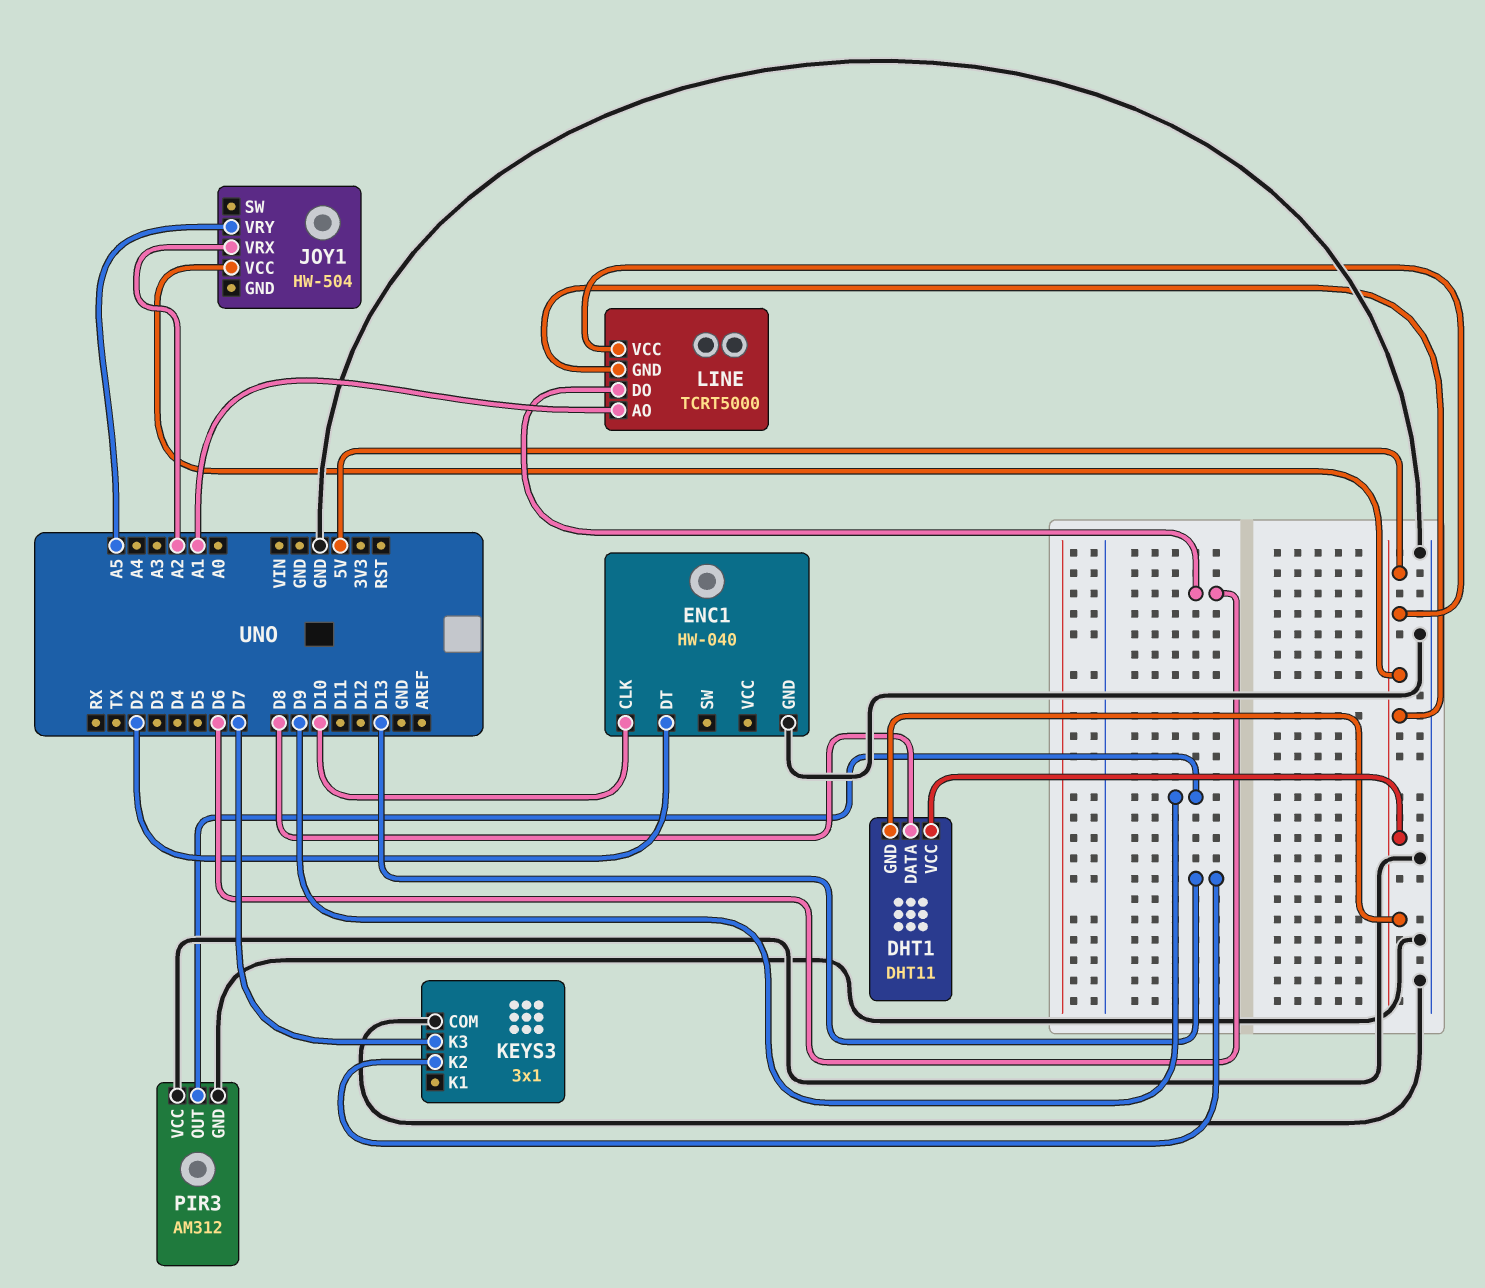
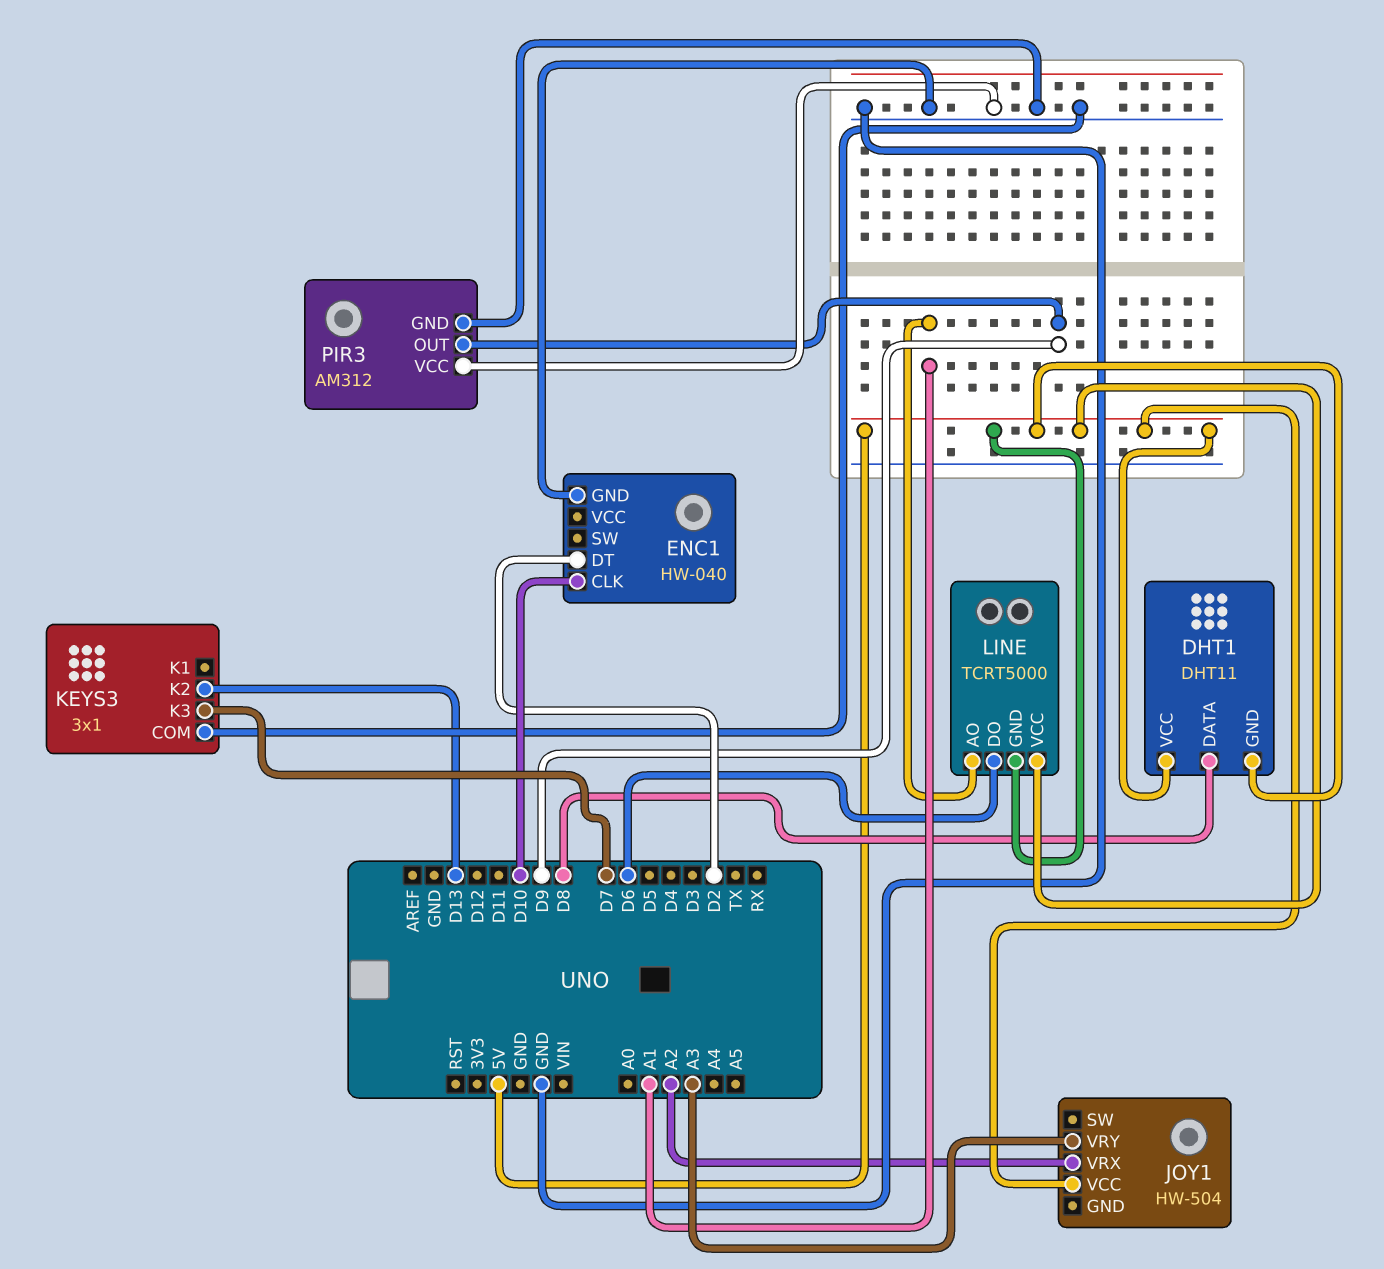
JOY1 pin VRY: A5 -> A3

